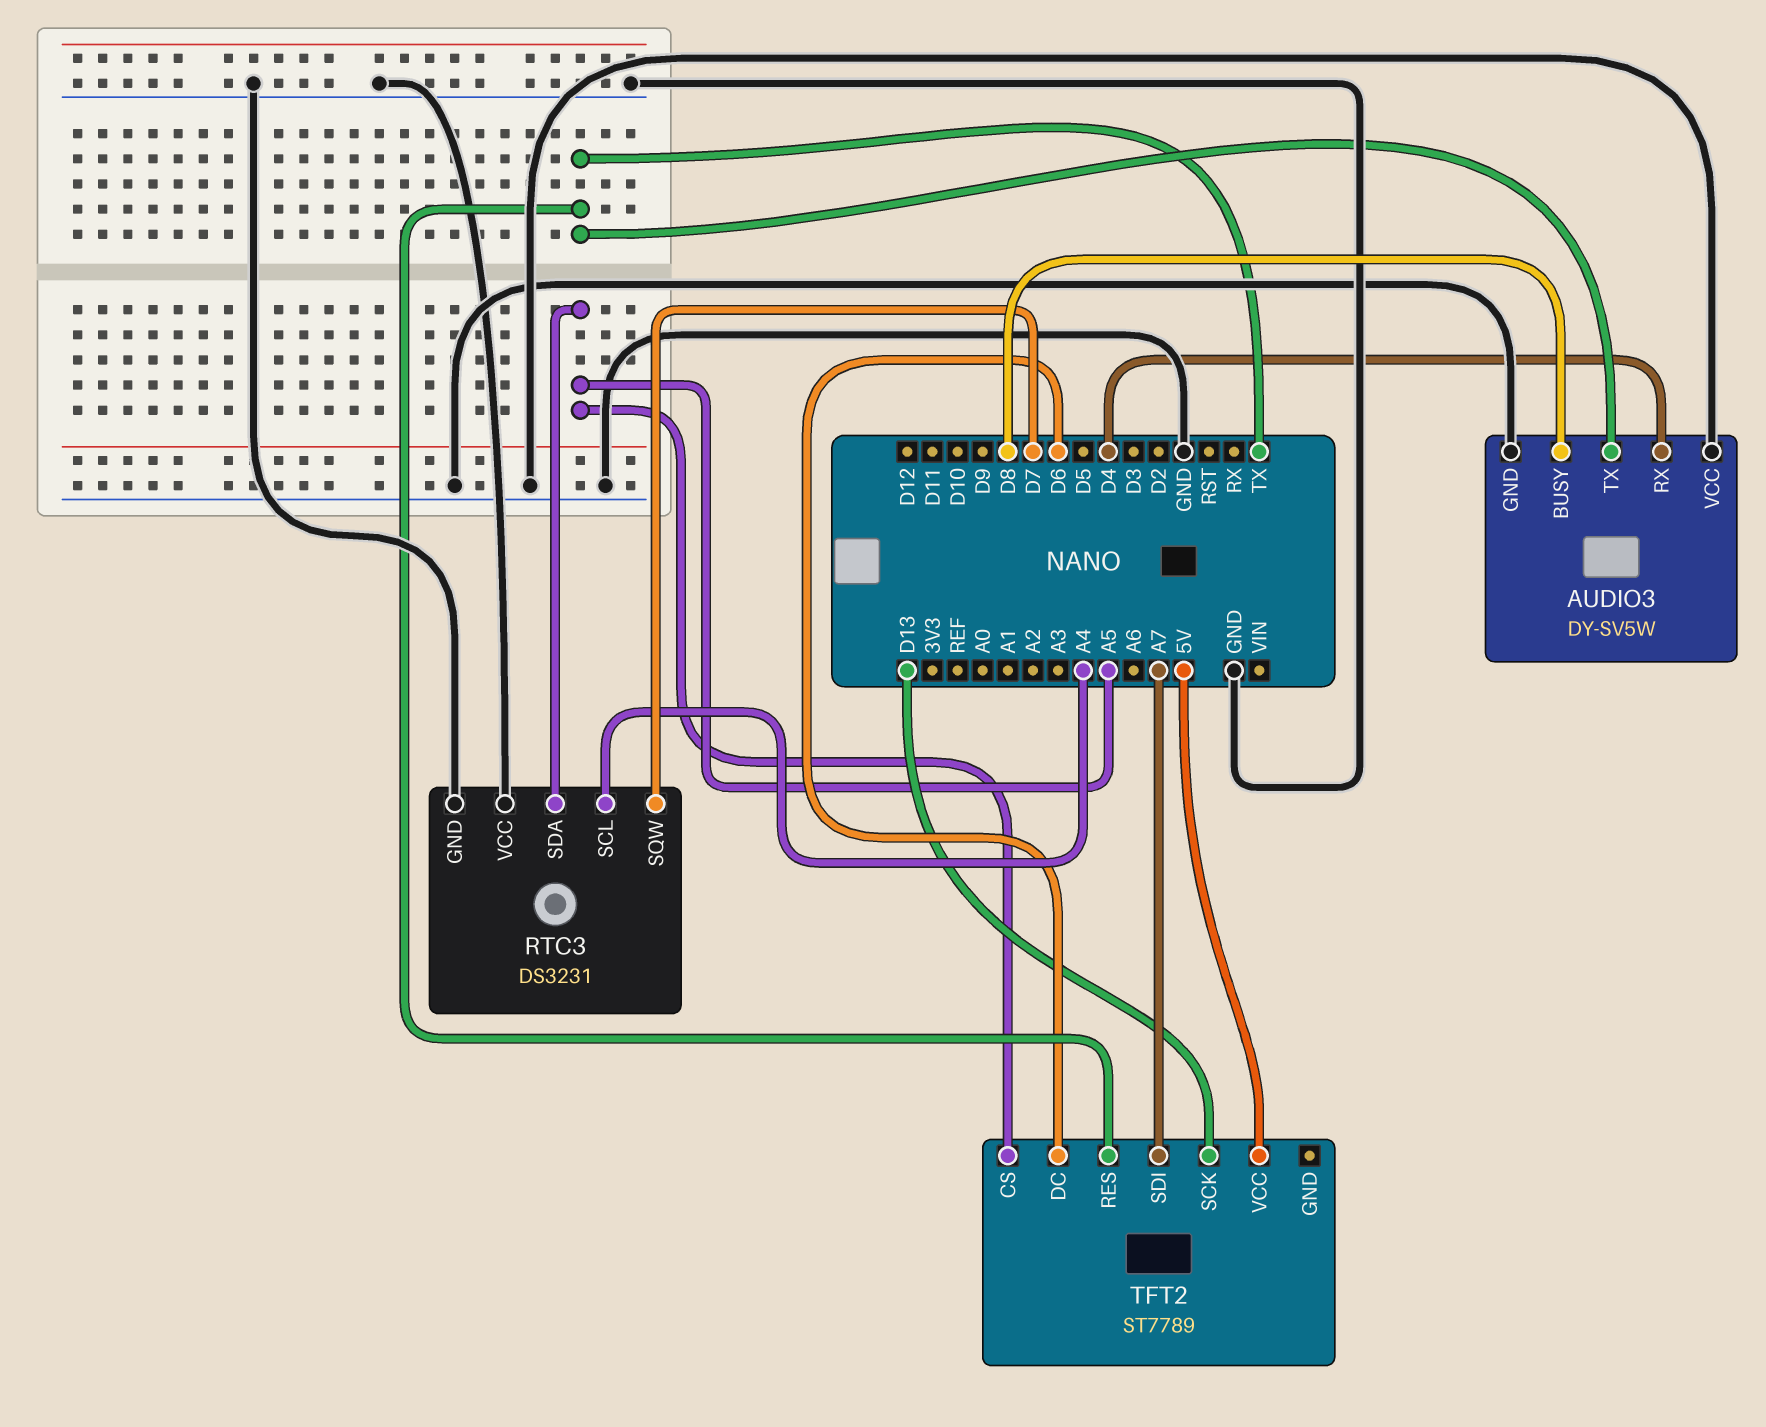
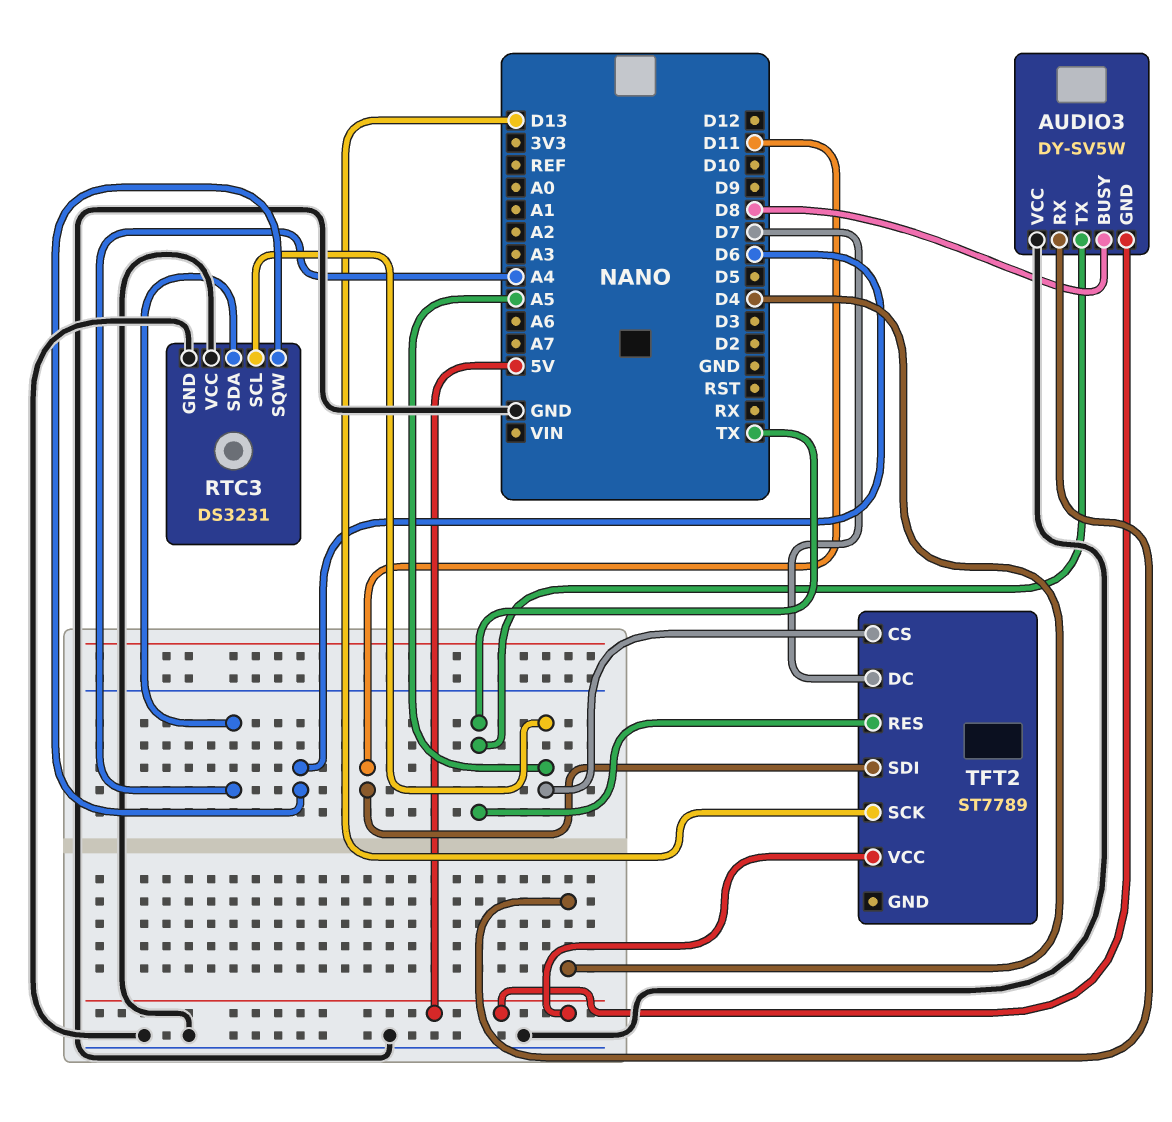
AUDIO3 pin GND: GND -> 5V
RTC3 pin SCL: A4 -> A5
RTC3 pin SDA: A5 -> A4
RTC3 pin SQW: D7 -> D6
TFT2 pin DC: D6 -> D7
TFT2 pin SDI: A7 -> D11

